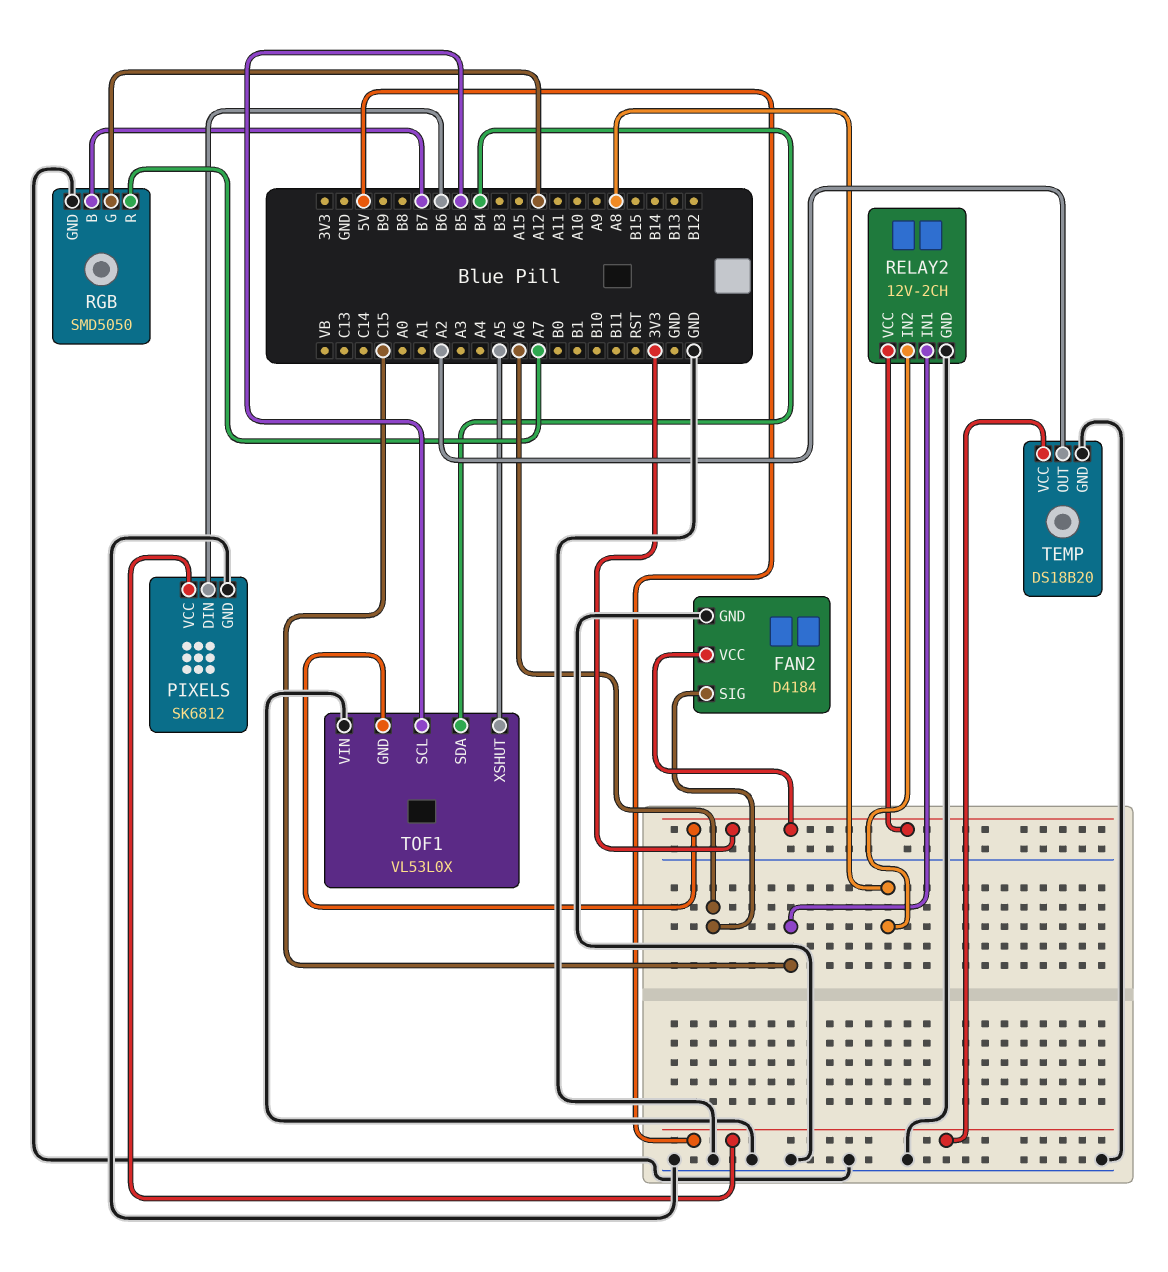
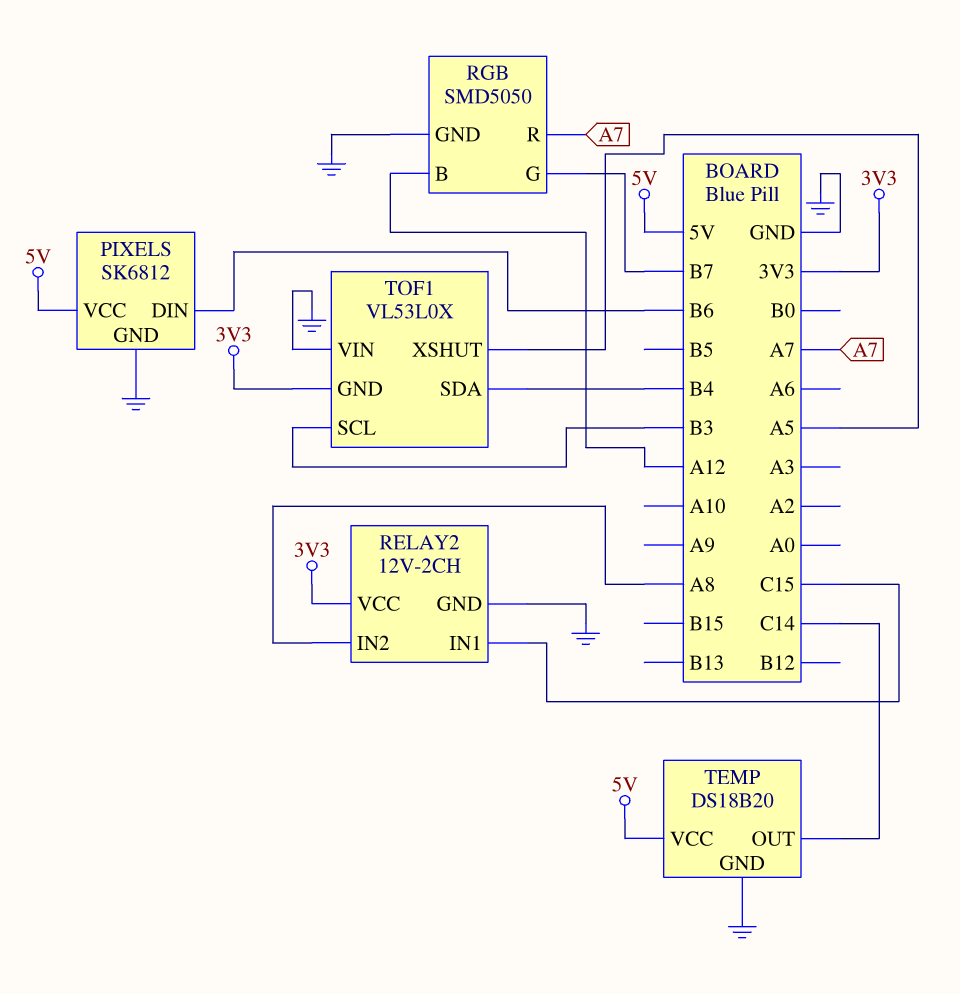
FAN2: D4184 -> none
FAN2 pin GND: GND -> none
FAN2 pin SIG: A6 -> none
FAN2 pin VCC: 3V3 -> none
RGB pin B: B7 -> A12
RGB pin G: A12 -> B7
TEMP pin OUT: A2 -> C14
TOF1 pin SCL: B5 -> B3

